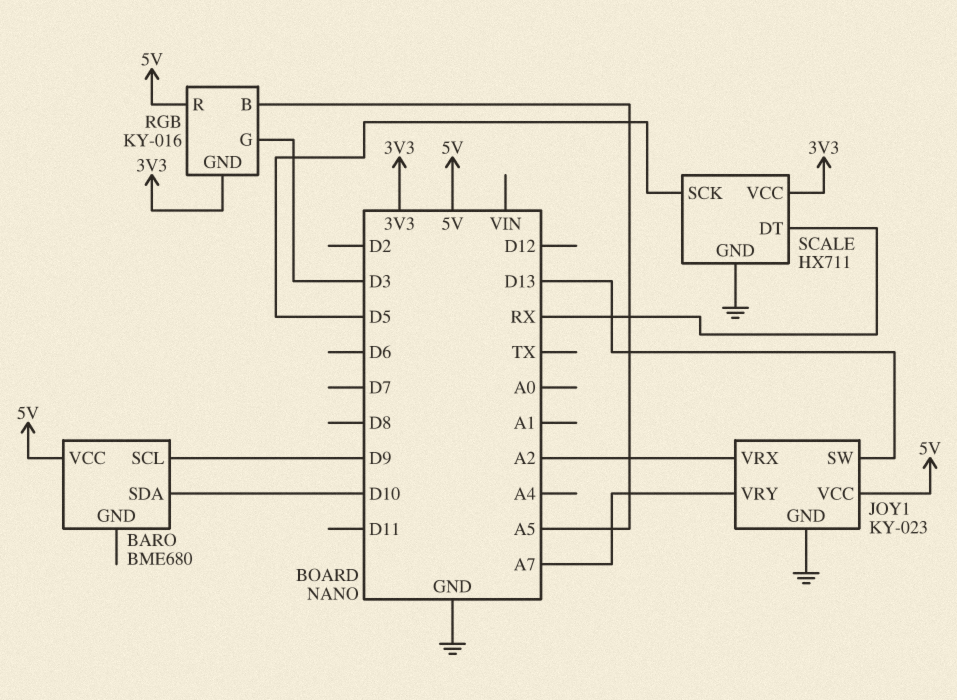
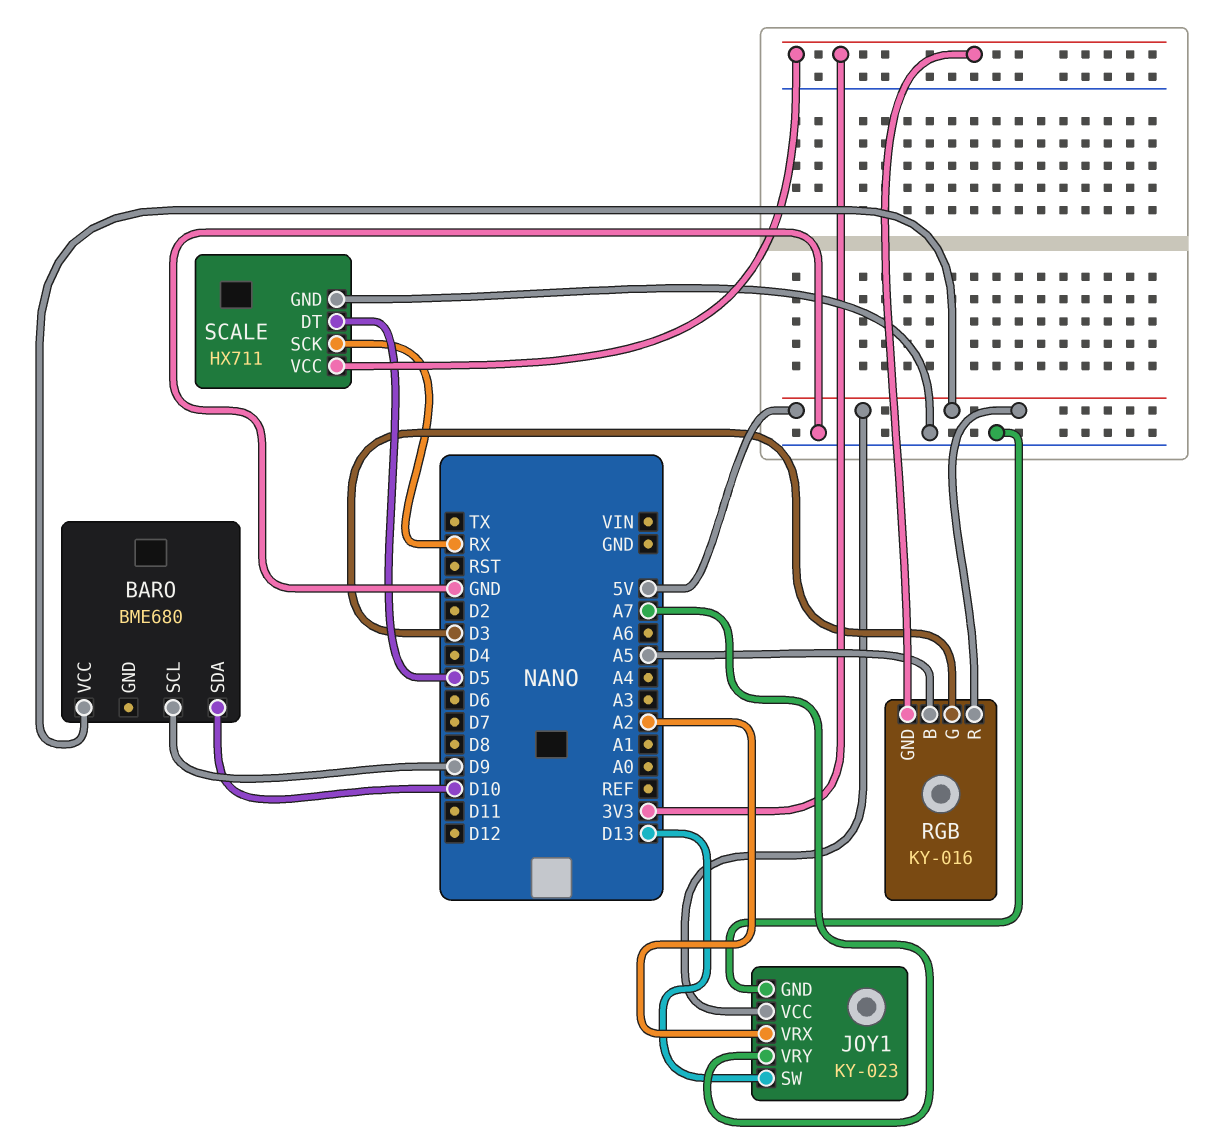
SCALE pin DT: RX -> D5
SCALE pin SCK: D5 -> RX

